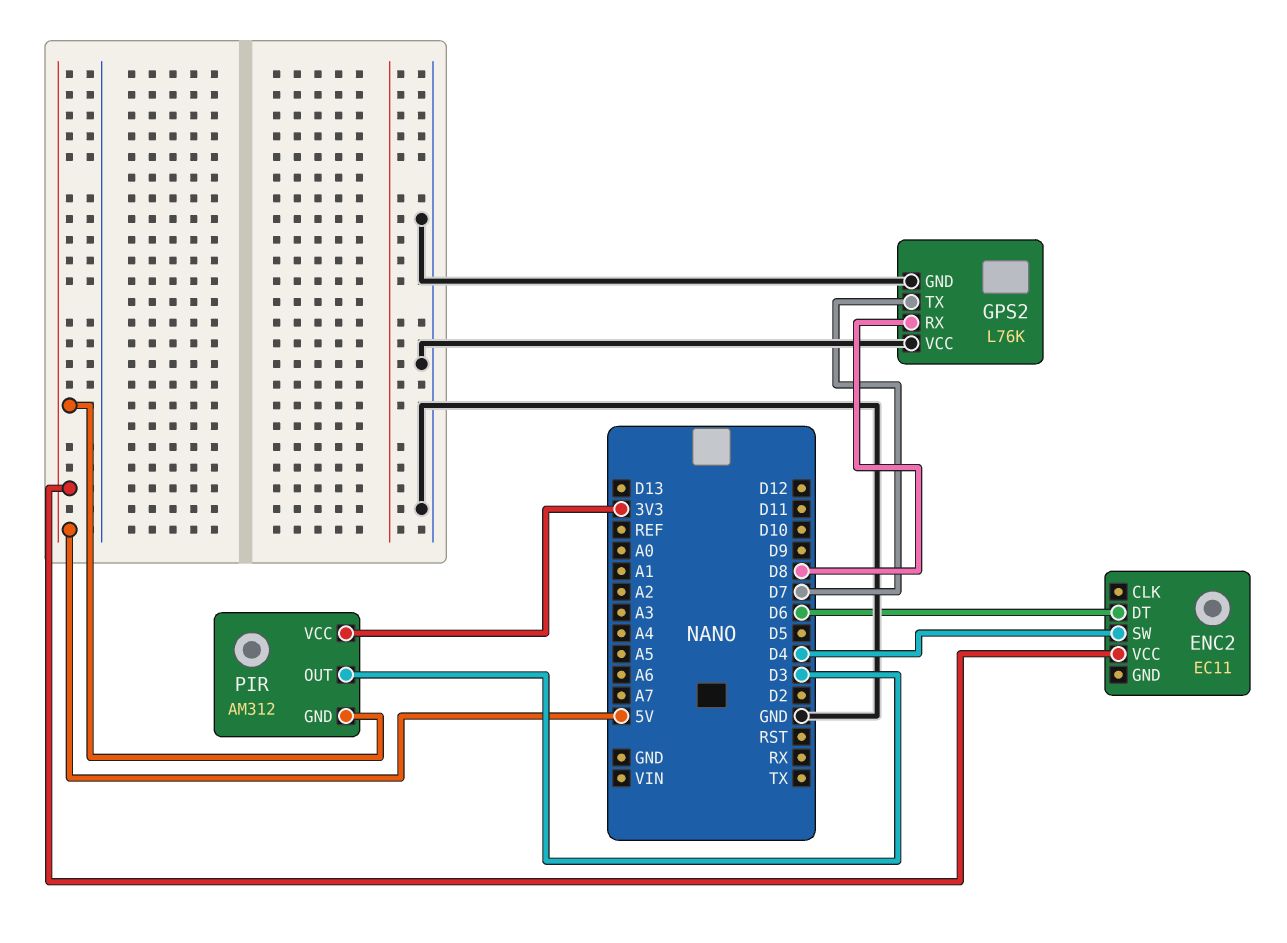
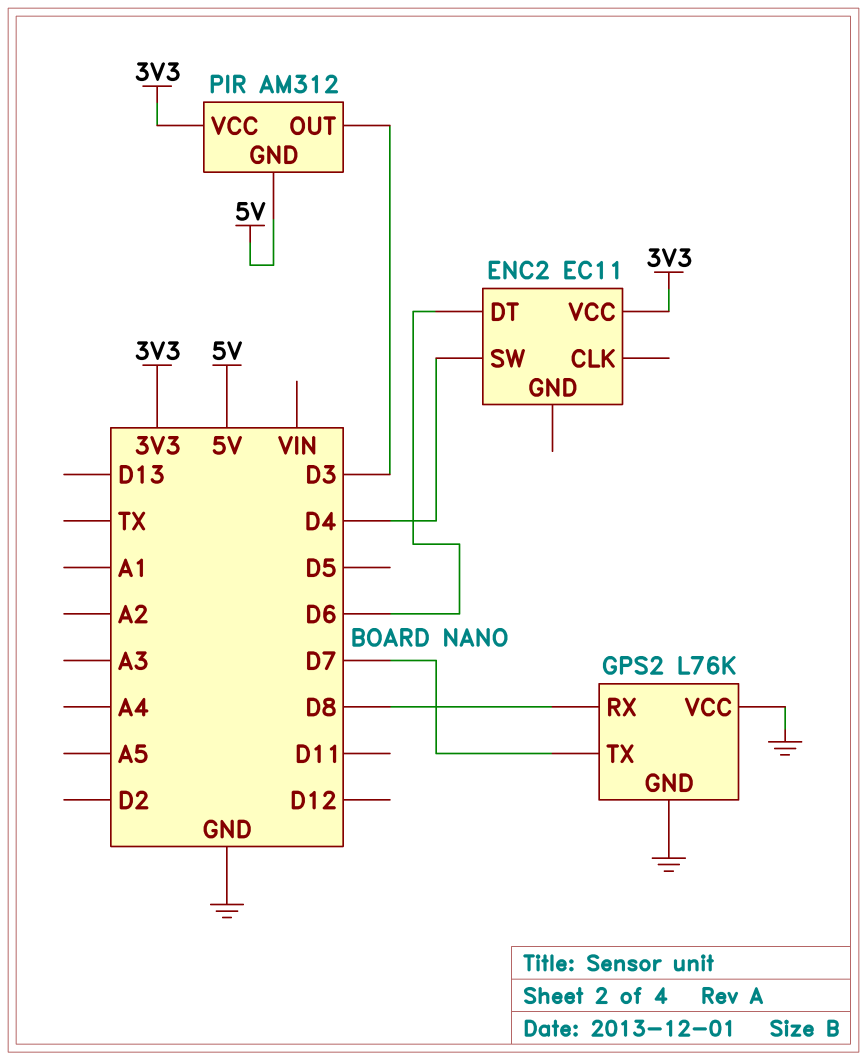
ENC2 pin VCC: 5V -> 3V3

